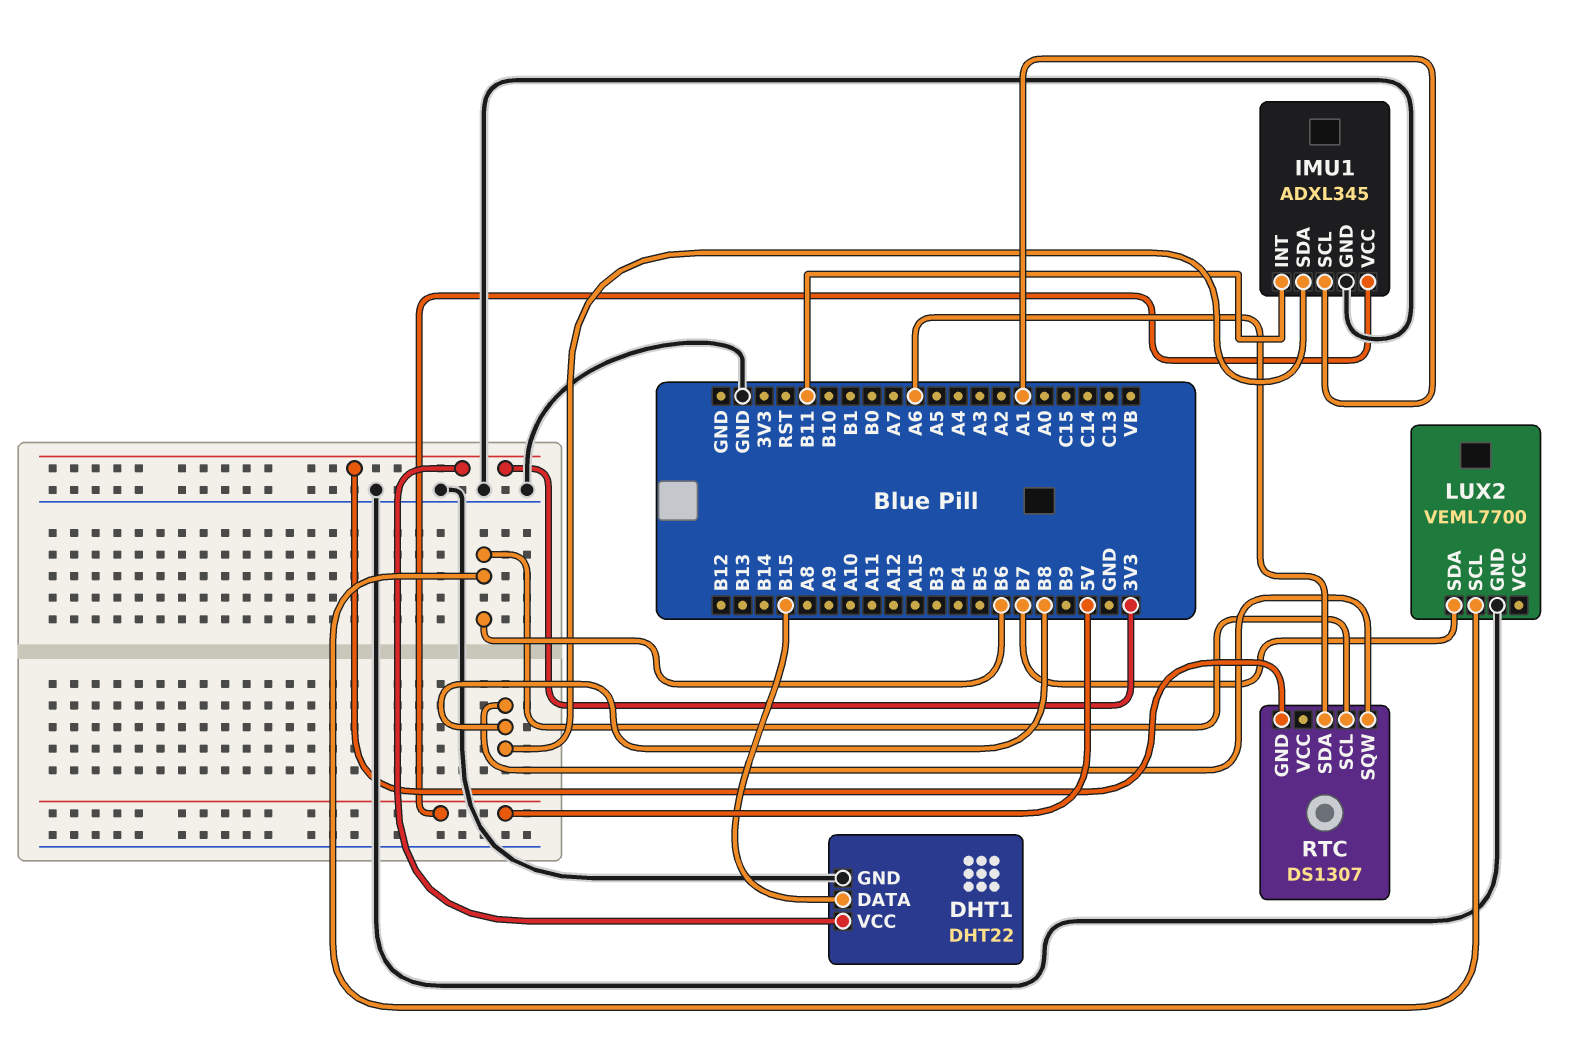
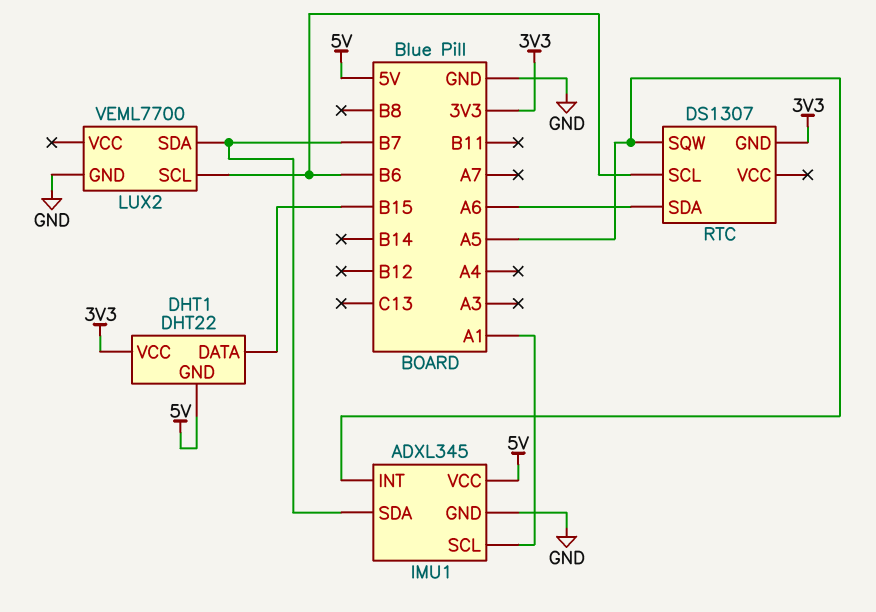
DHT1 pin GND: GND -> 5V
IMU1 pin INT: B11 -> A5
IMU1 pin SDA: B8 -> B7
RTC pin SQW: B8 -> A5

